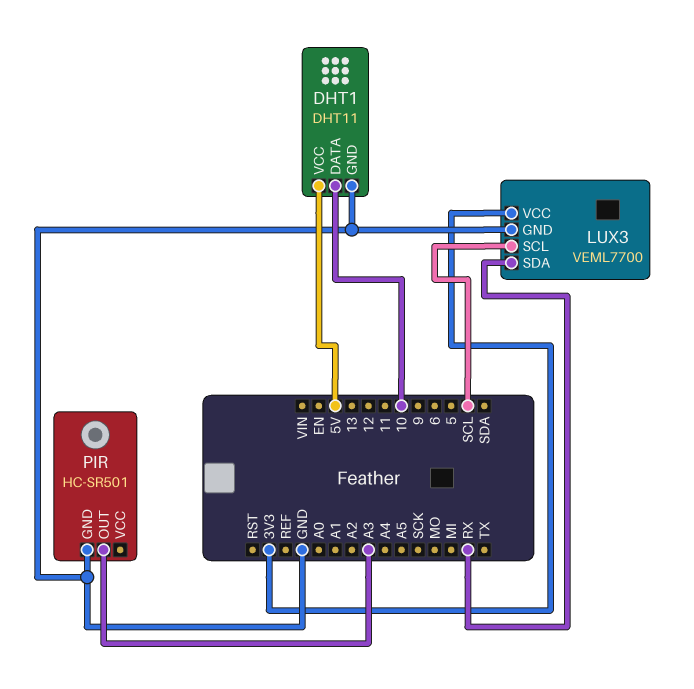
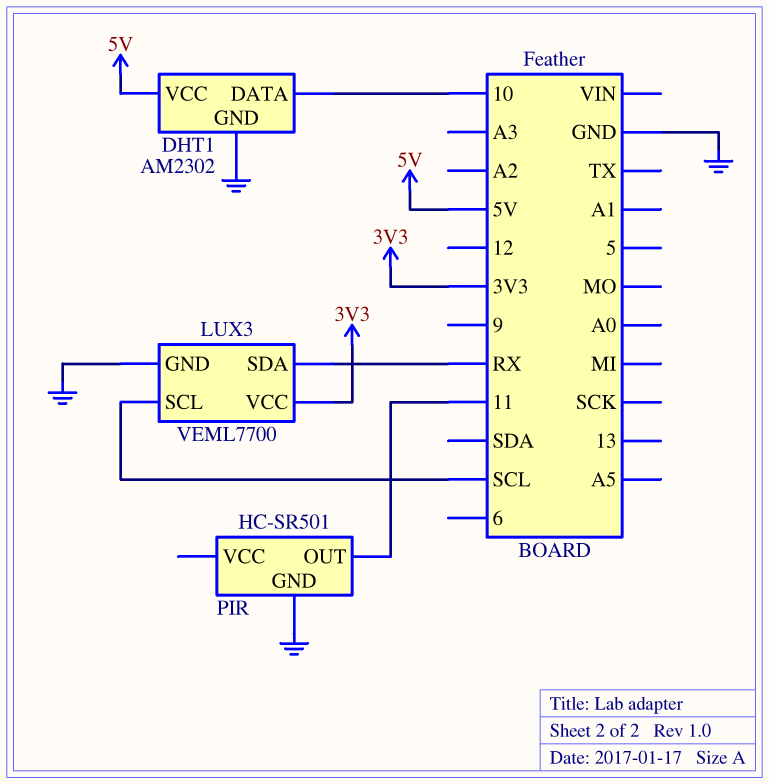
DHT1: DHT11 -> AM2302
PIR pin OUT: A3 -> 11

